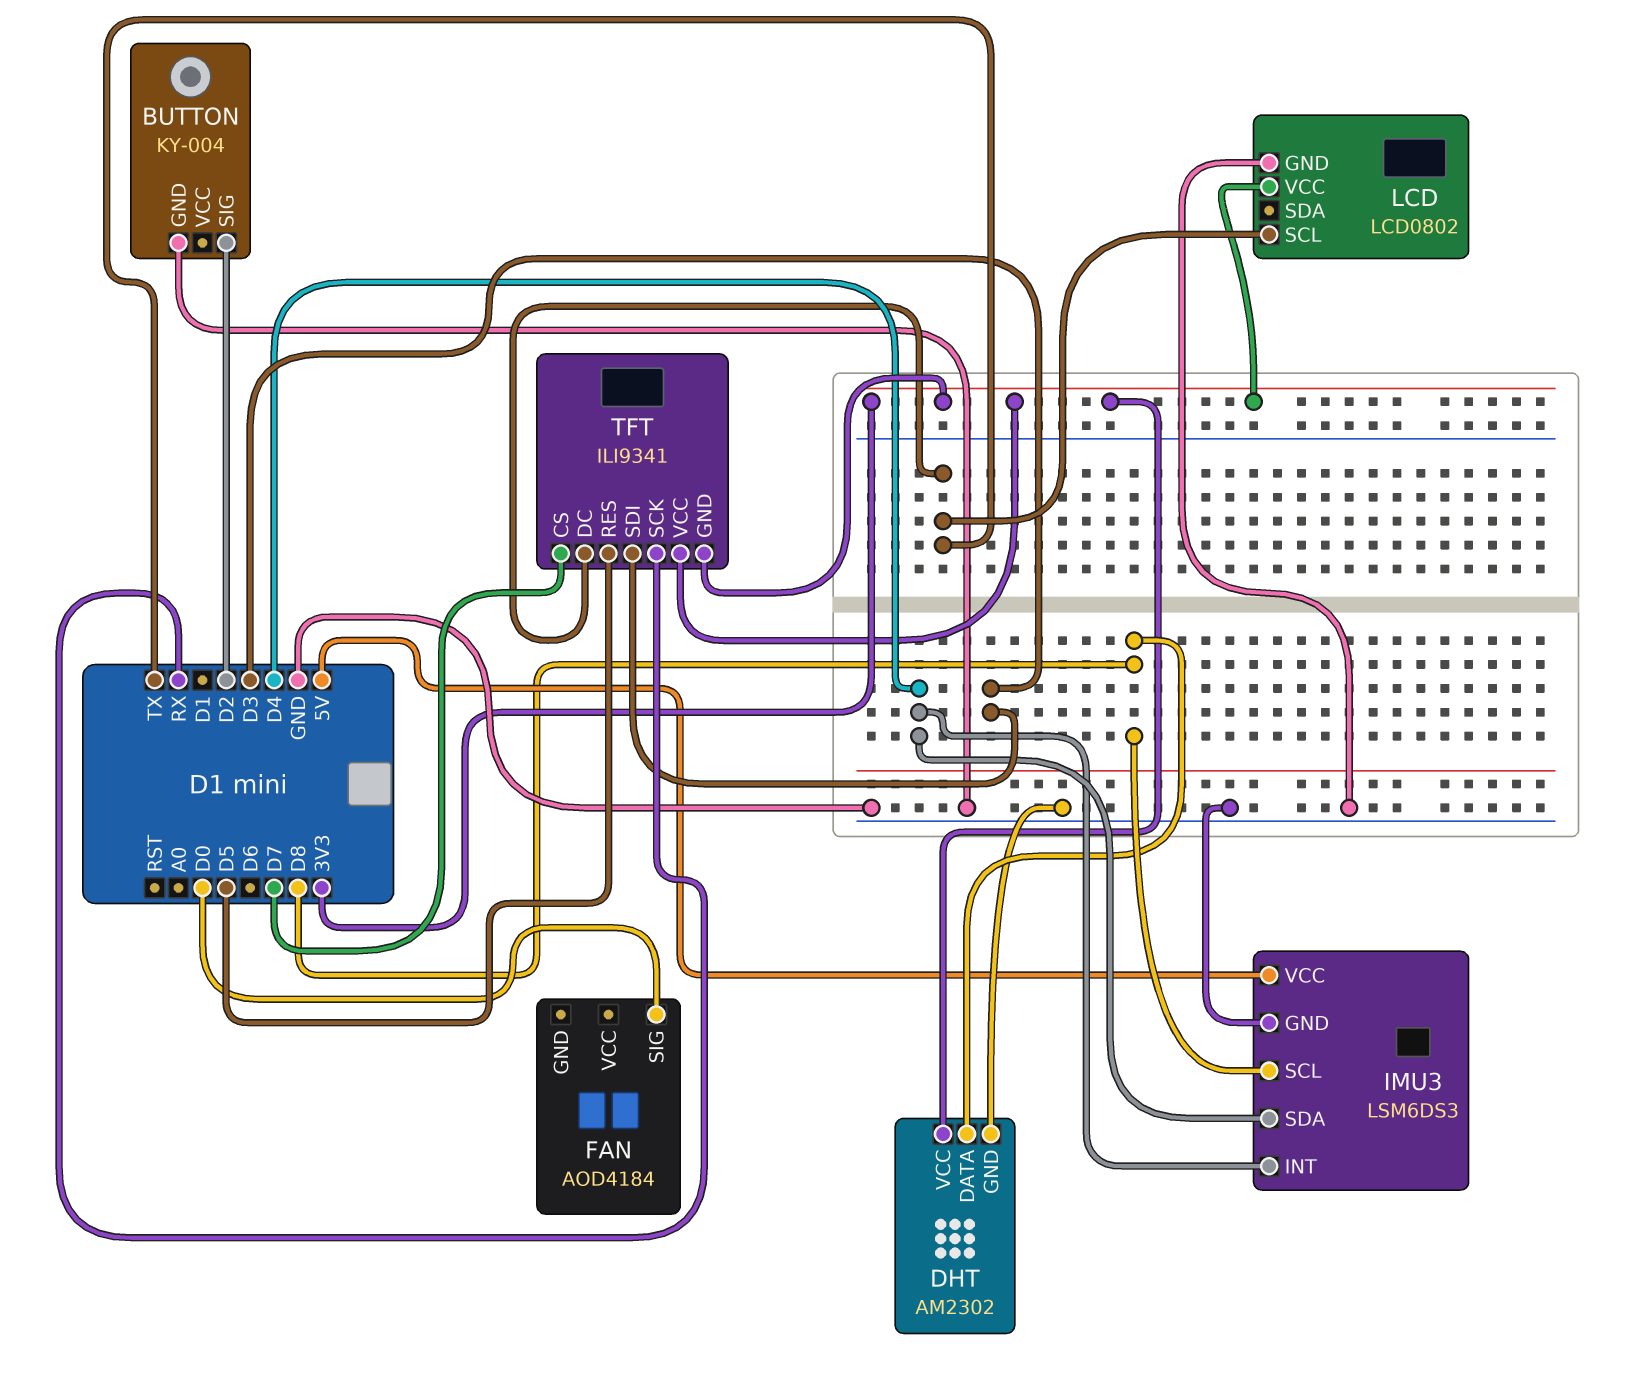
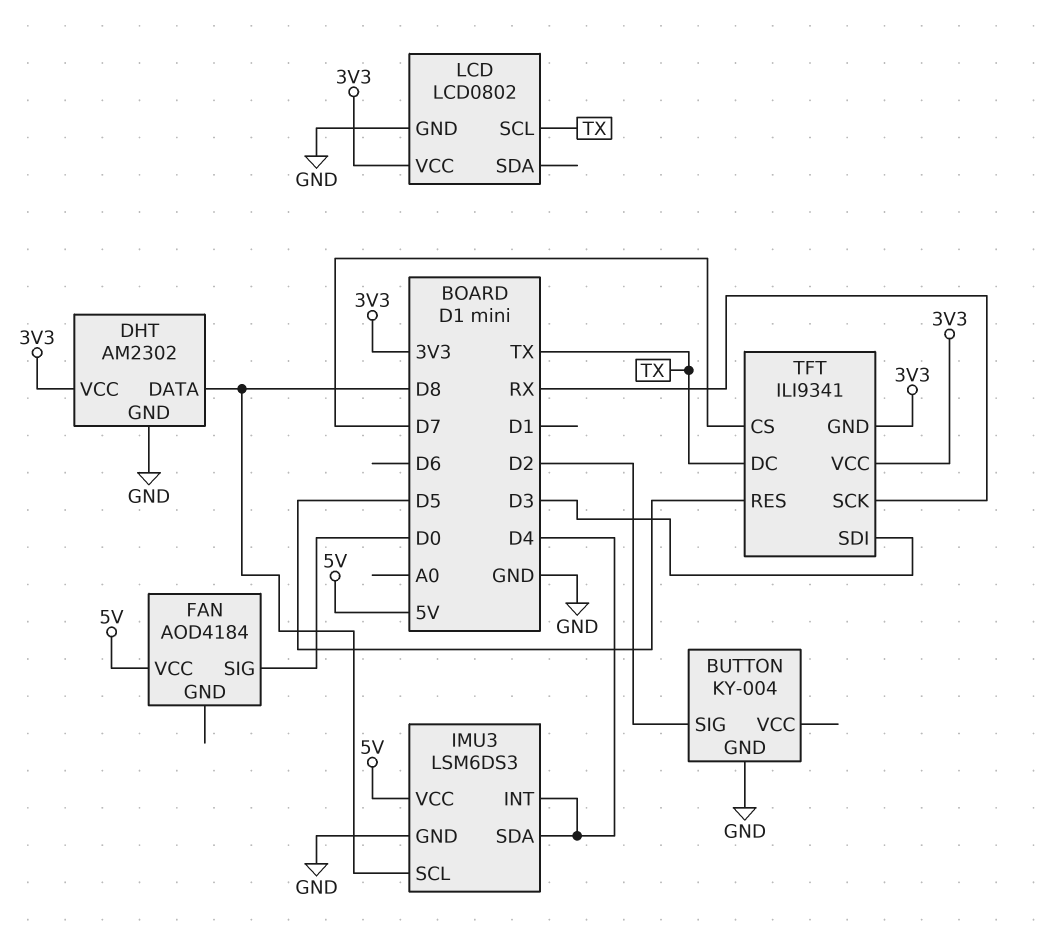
FAN pin VCC: none -> 5V

